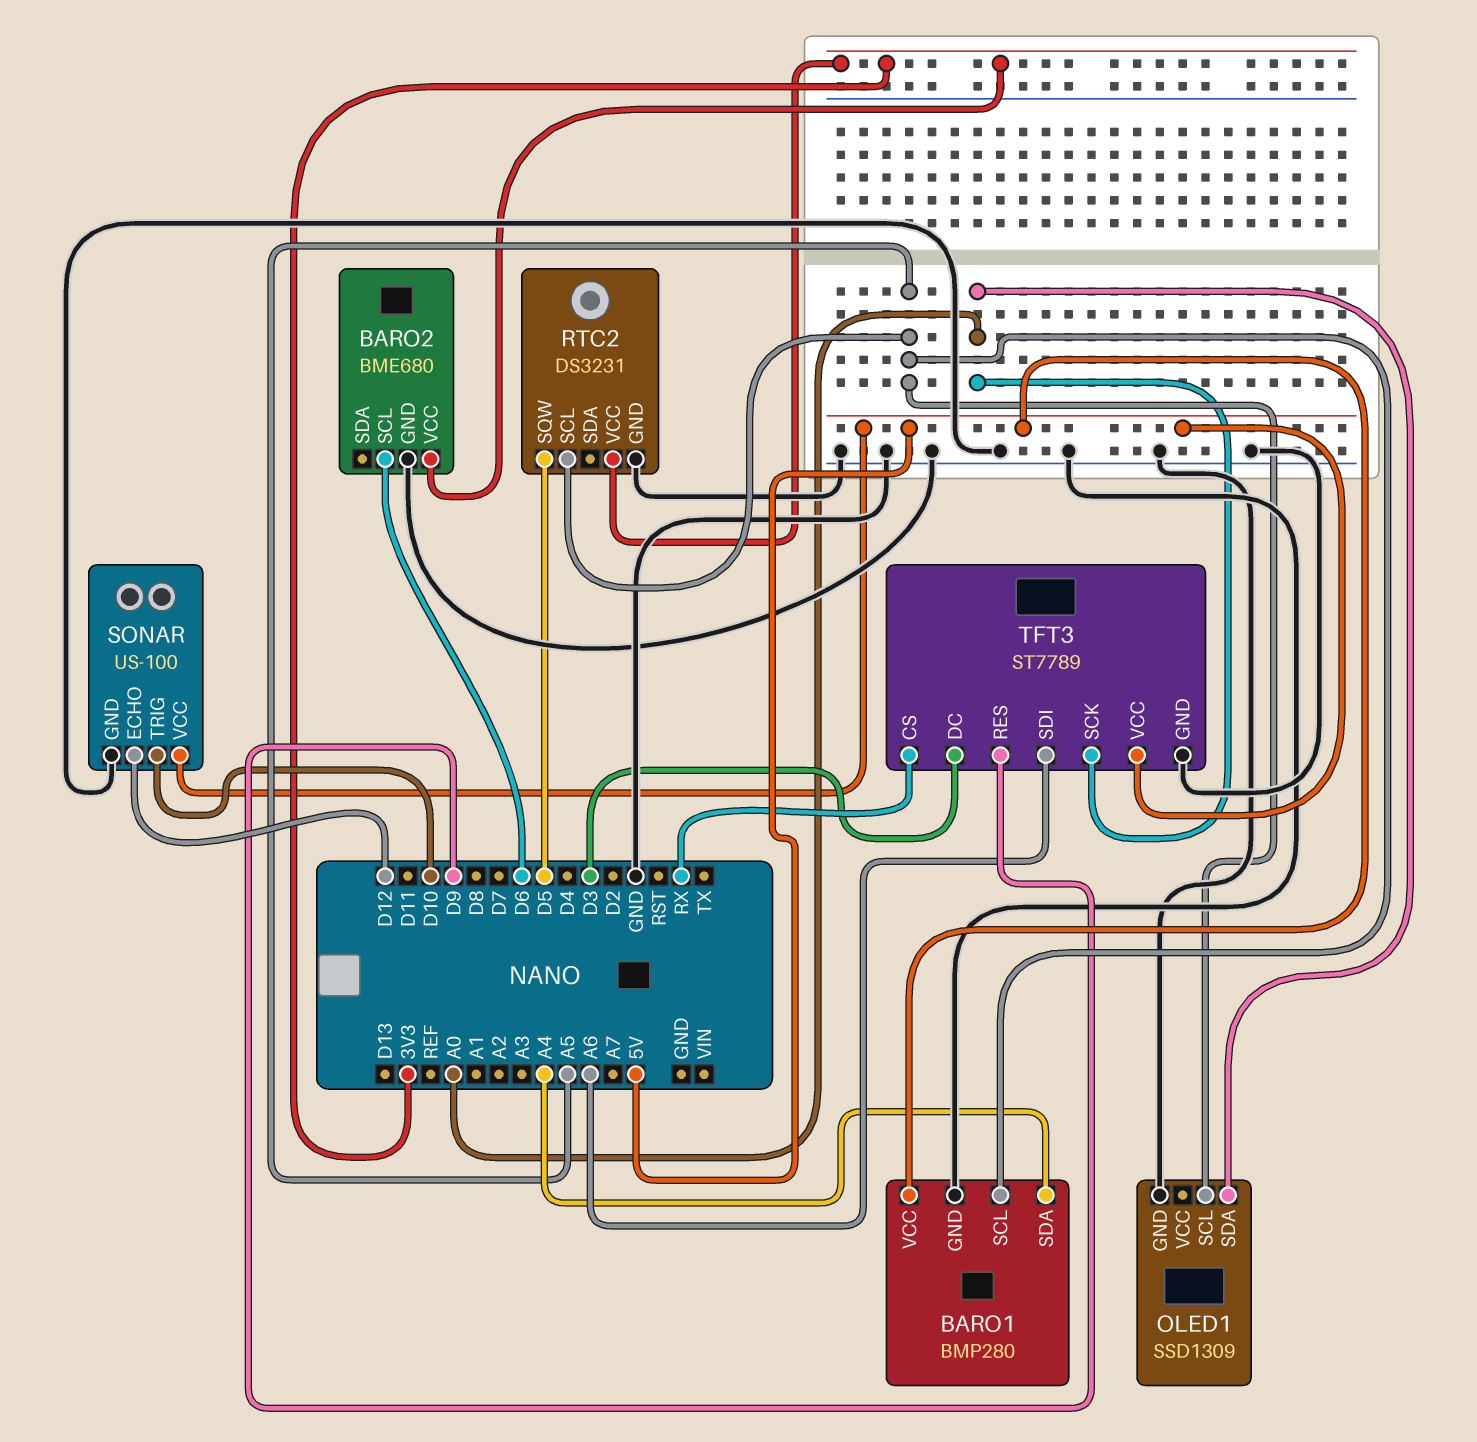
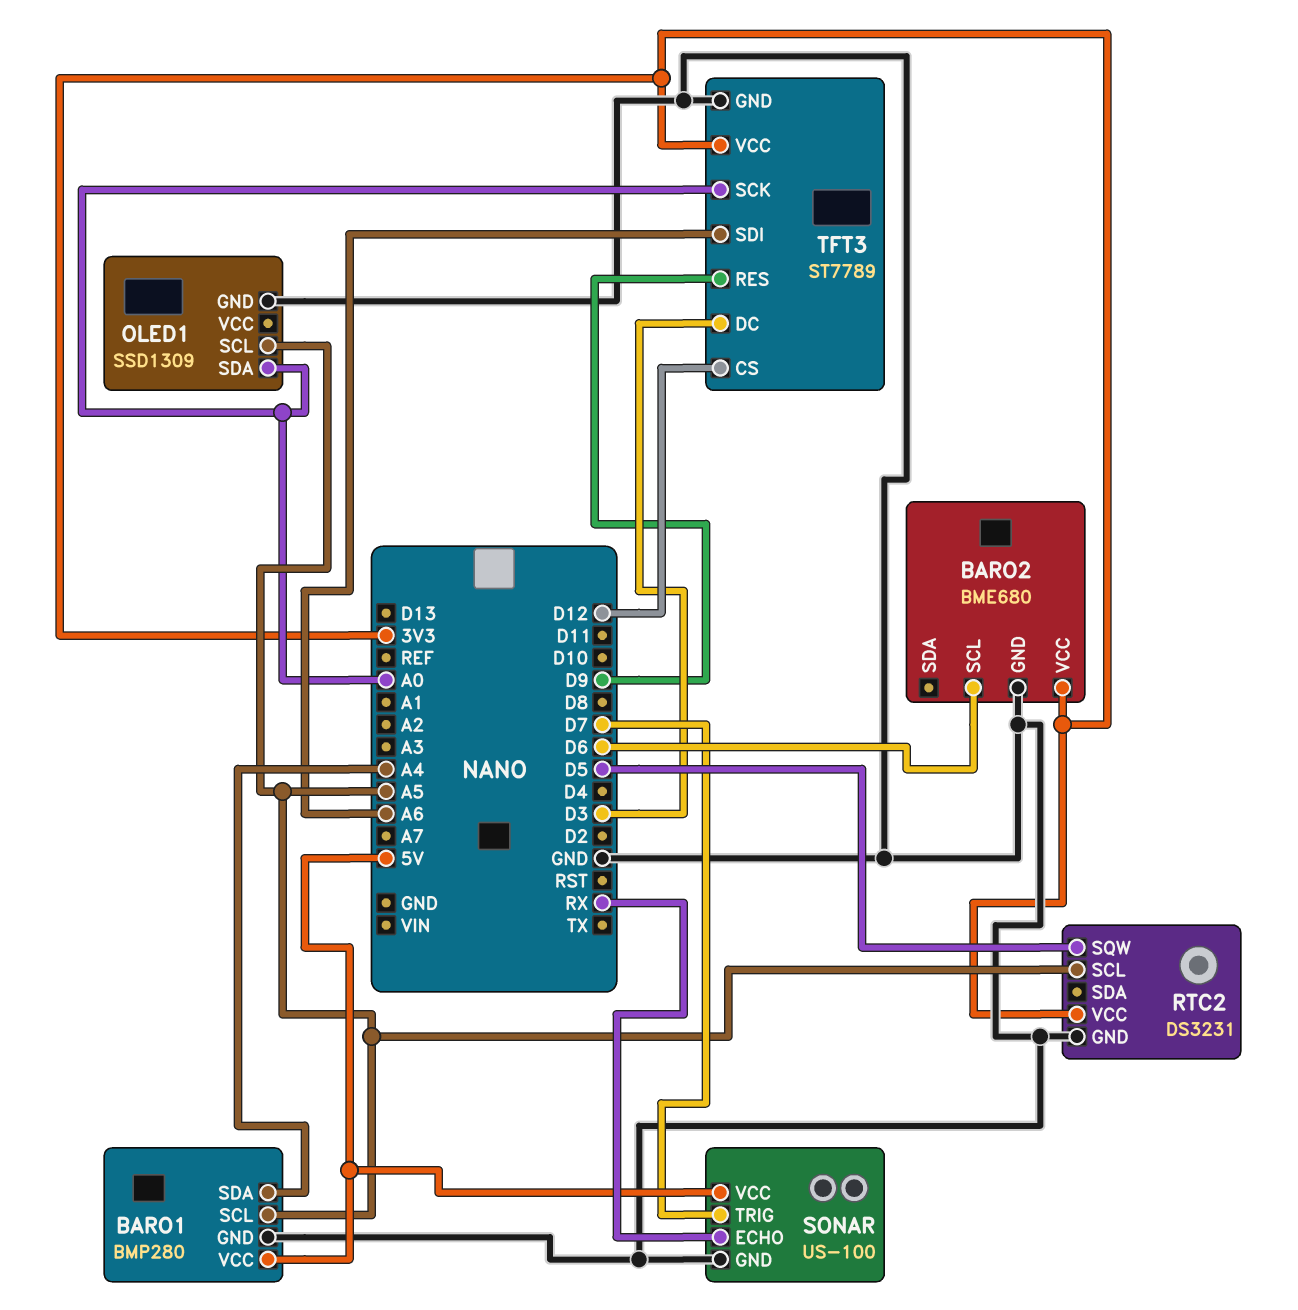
SONAR pin ECHO: D12 -> RX
SONAR pin TRIG: D10 -> D7
TFT3 pin CS: RX -> D12
TFT3 pin VCC: 5V -> 3V3

